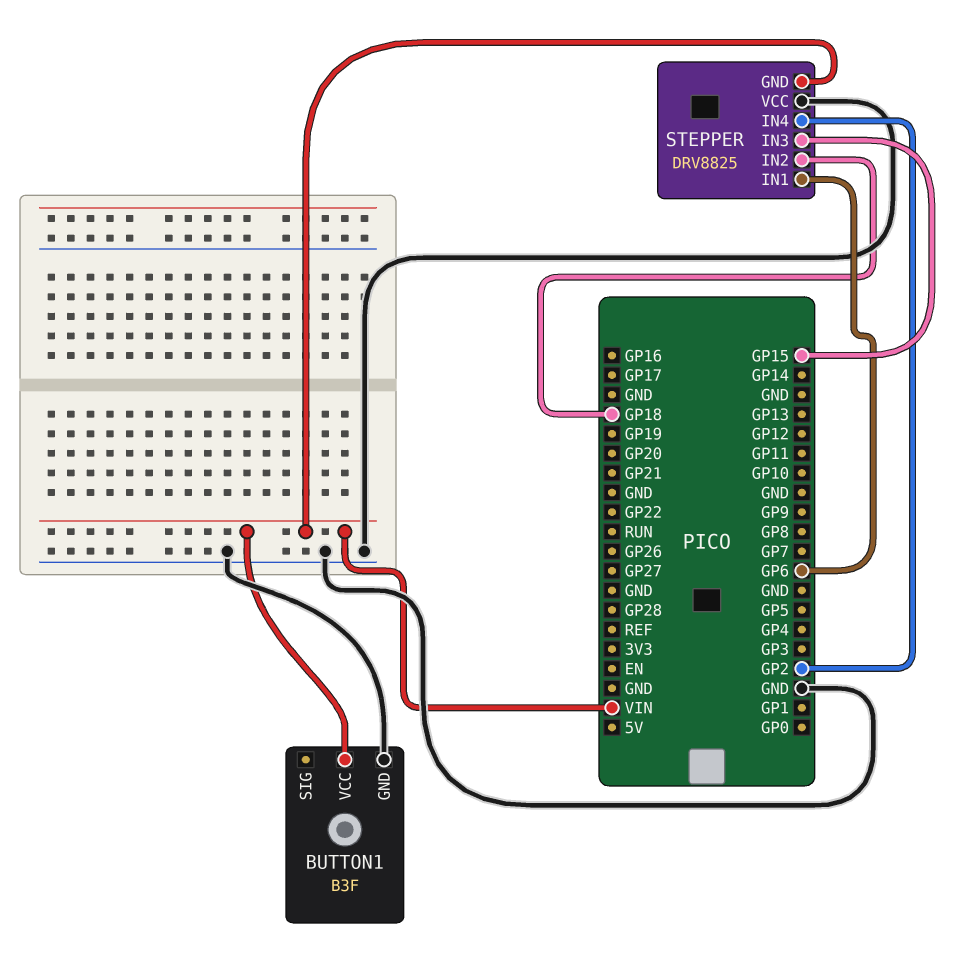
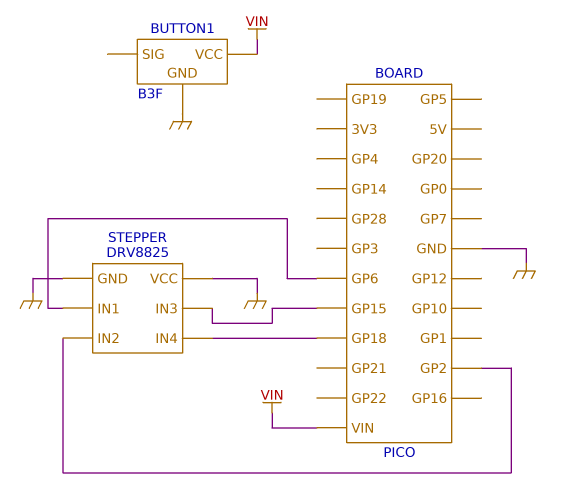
STEPPER pin GND: VIN -> GND
STEPPER pin IN2: GP18 -> GP2
STEPPER pin IN4: GP2 -> GP18

